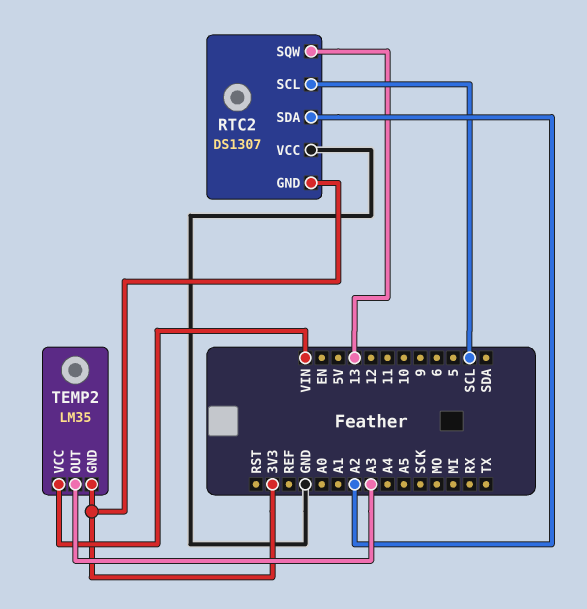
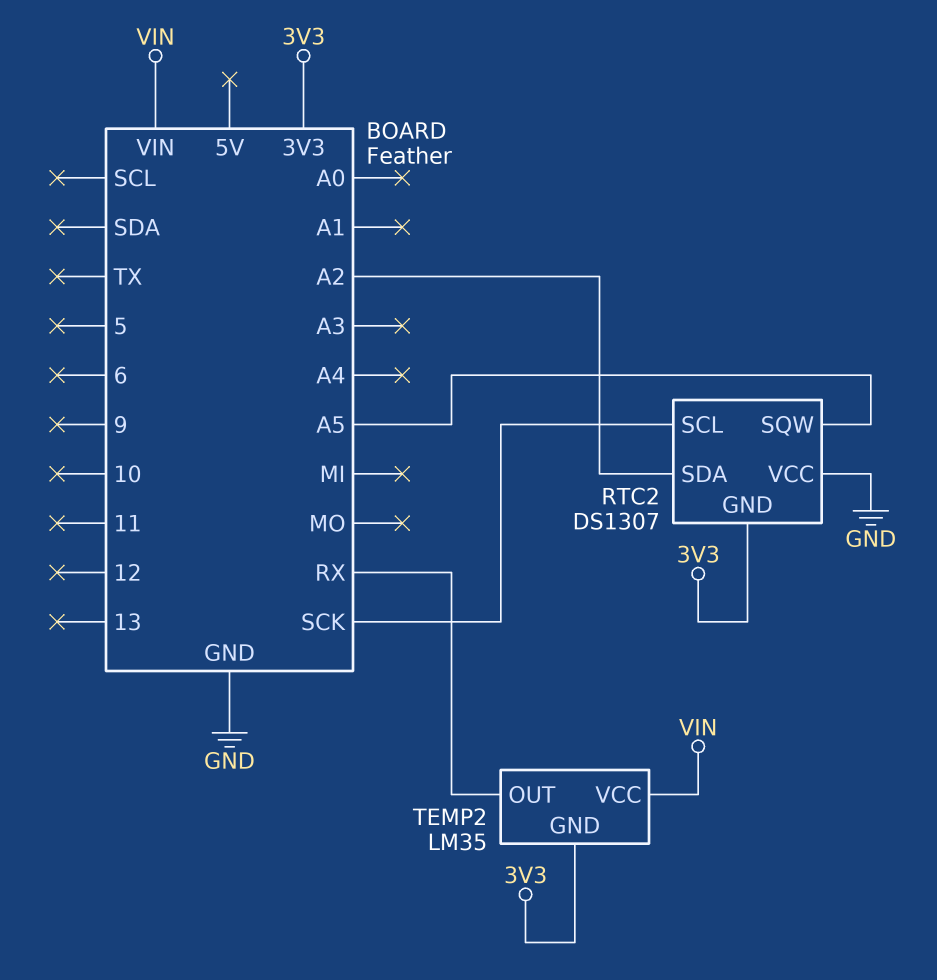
RTC2 pin SCL: SCL -> SCK
RTC2 pin SQW: 13 -> A5
TEMP2 pin OUT: A3 -> RX

